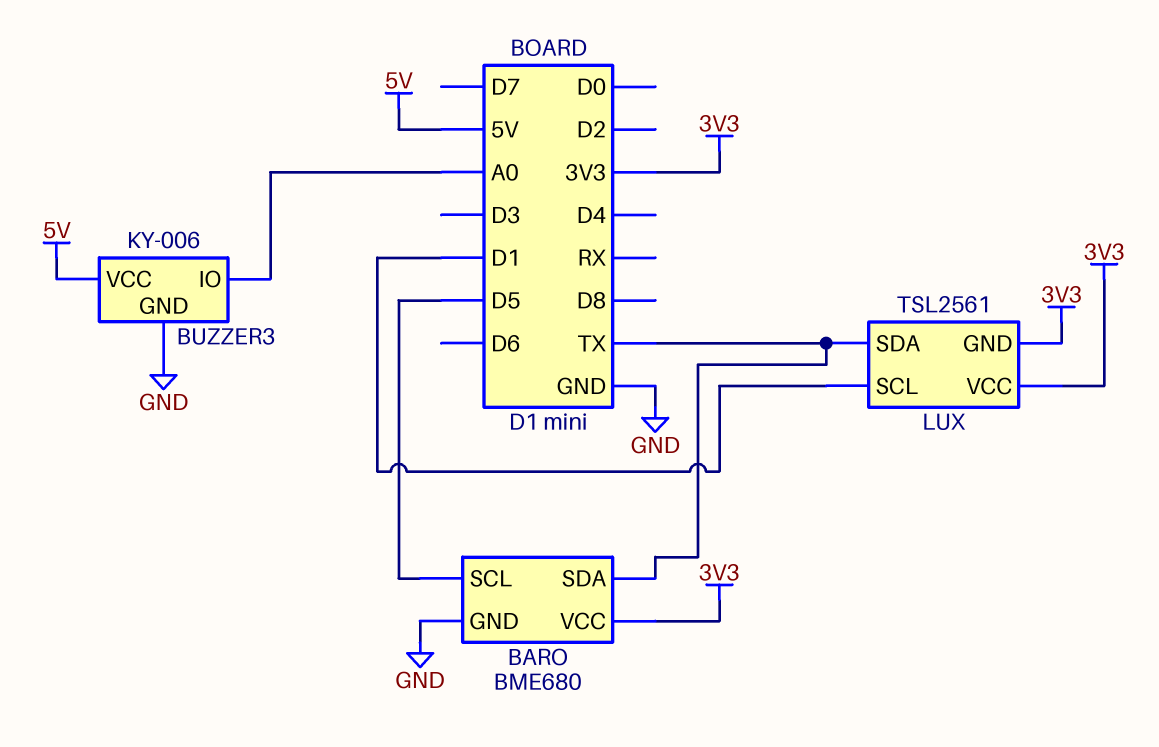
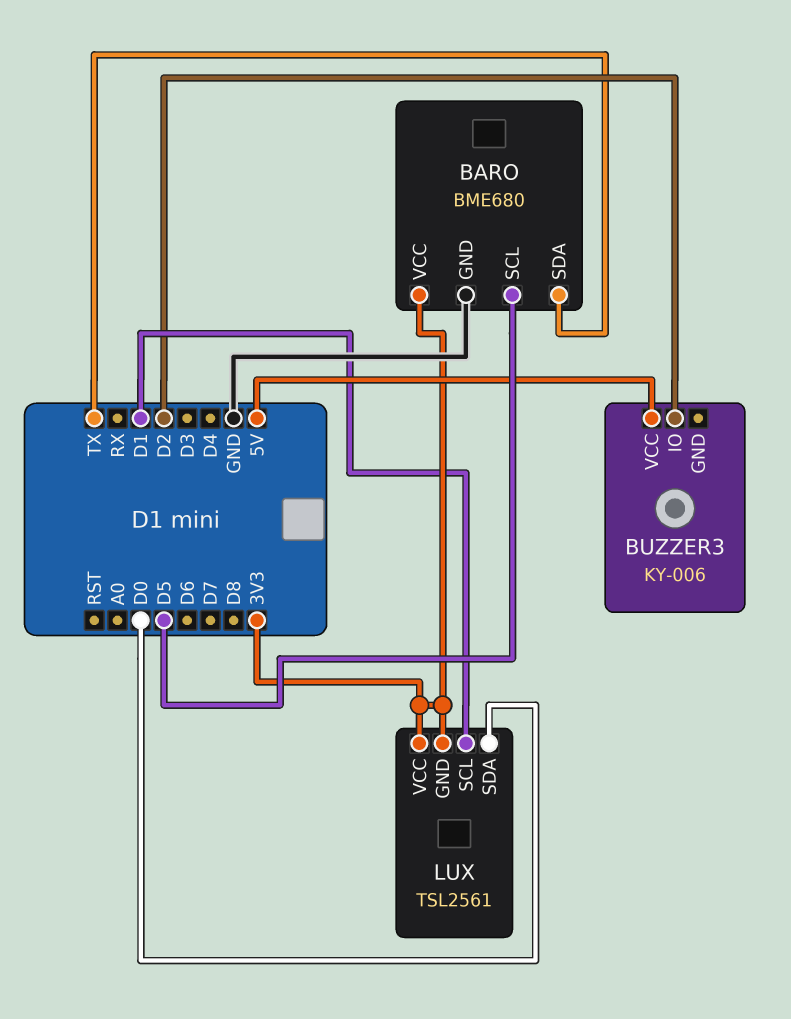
BUZZER3 pin GND: GND -> none
BUZZER3 pin IO: A0 -> D2
LUX pin SDA: TX -> D0

